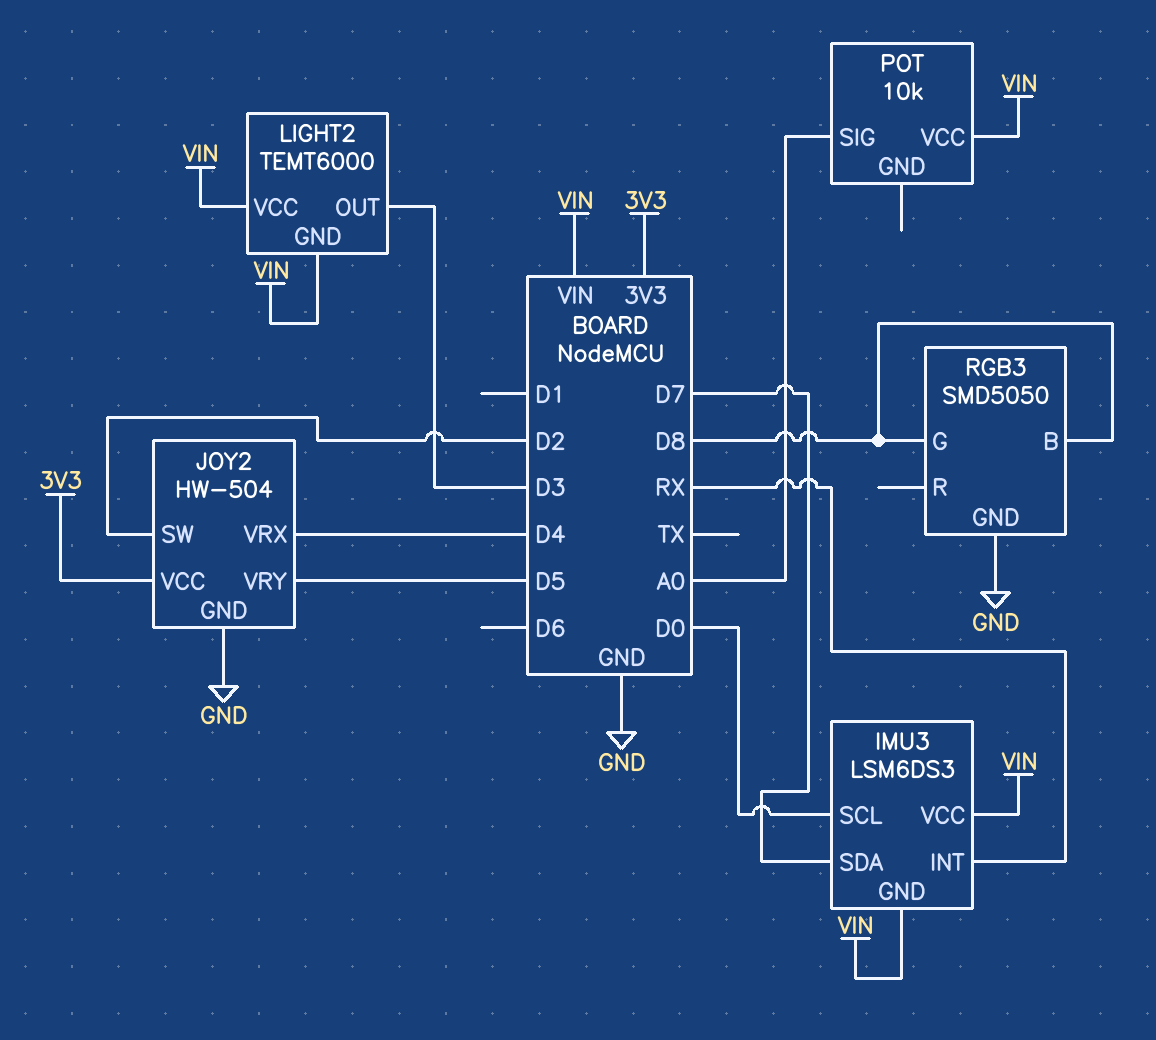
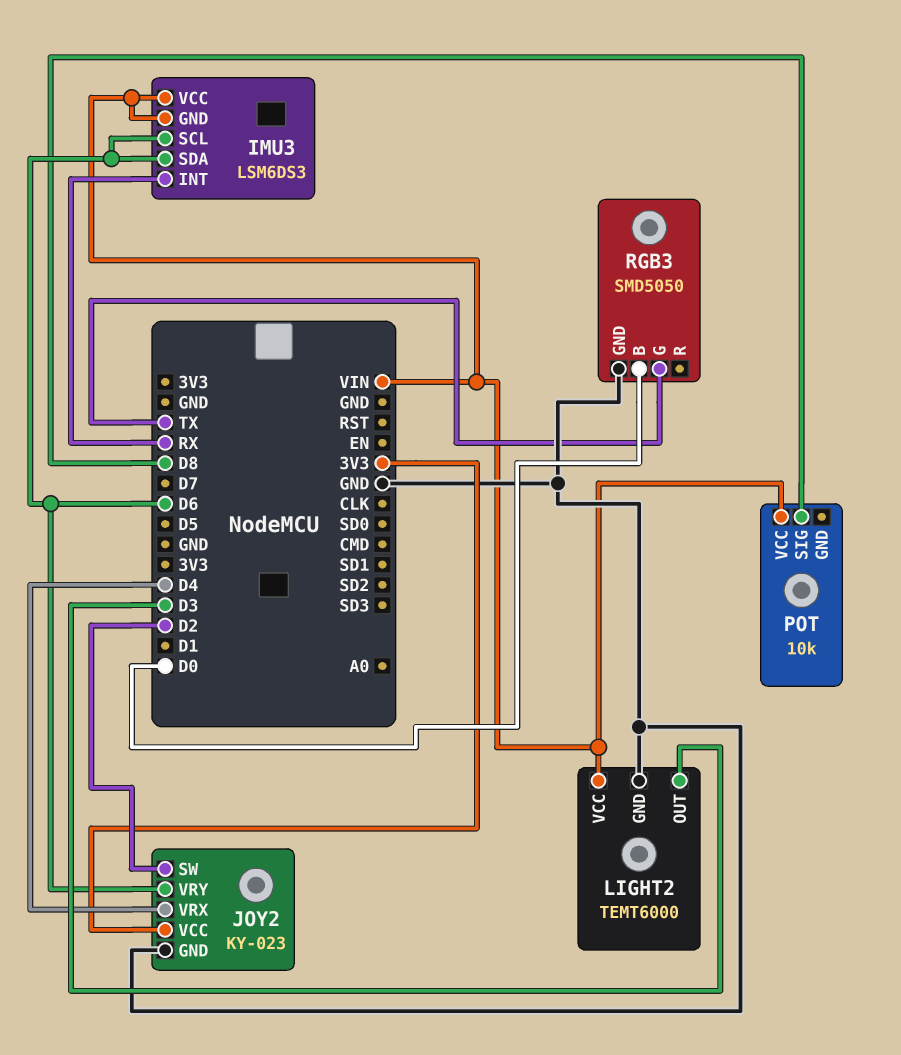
IMU3 pin SCL: D0 -> D6
IMU3 pin SDA: D7 -> D6
JOY2: HW-504 -> KY-023
JOY2 pin VRY: D5 -> D6
LIGHT2 pin GND: VIN -> GND
POT pin SIG: A0 -> D8
RGB3 pin B: D8 -> D0
RGB3 pin G: D8 -> TX

